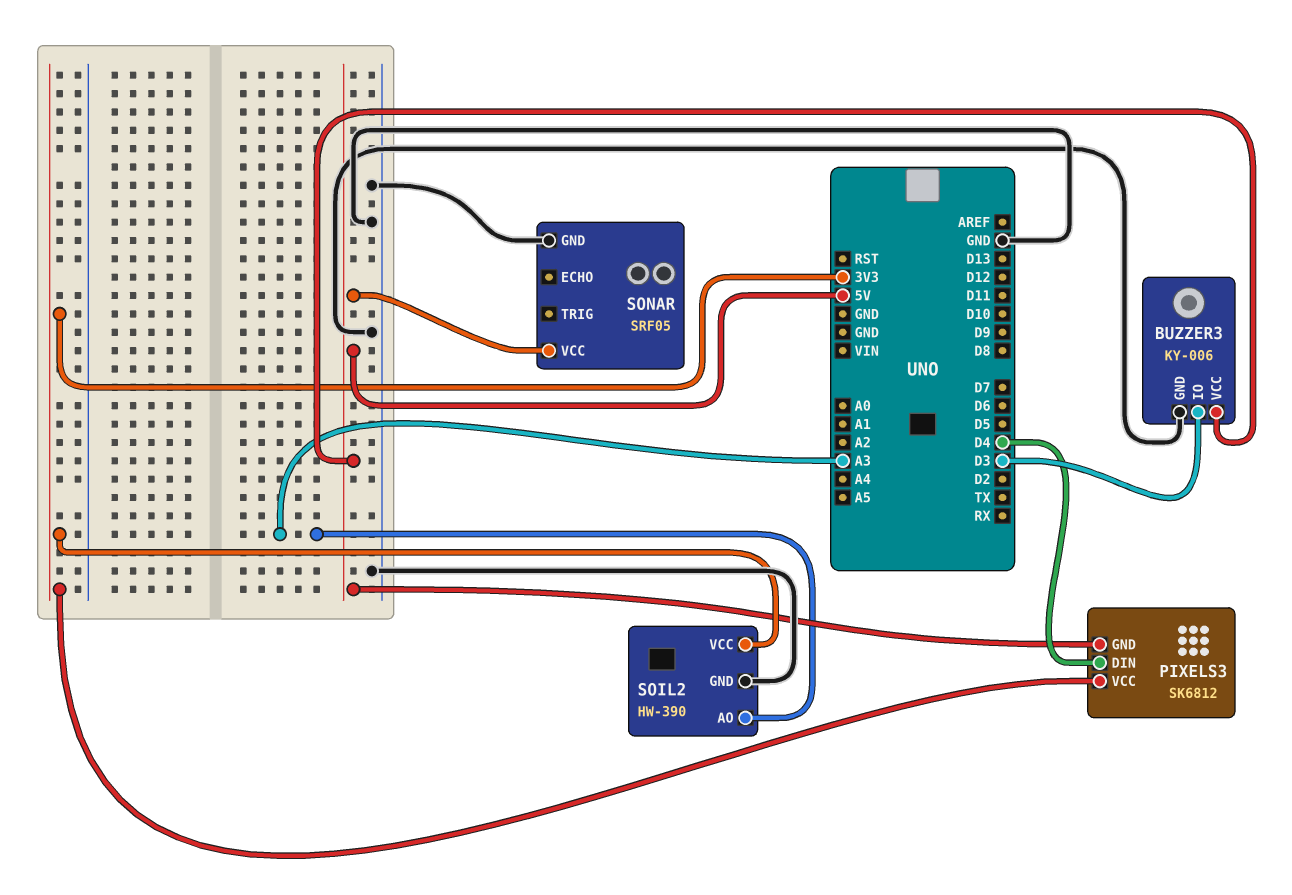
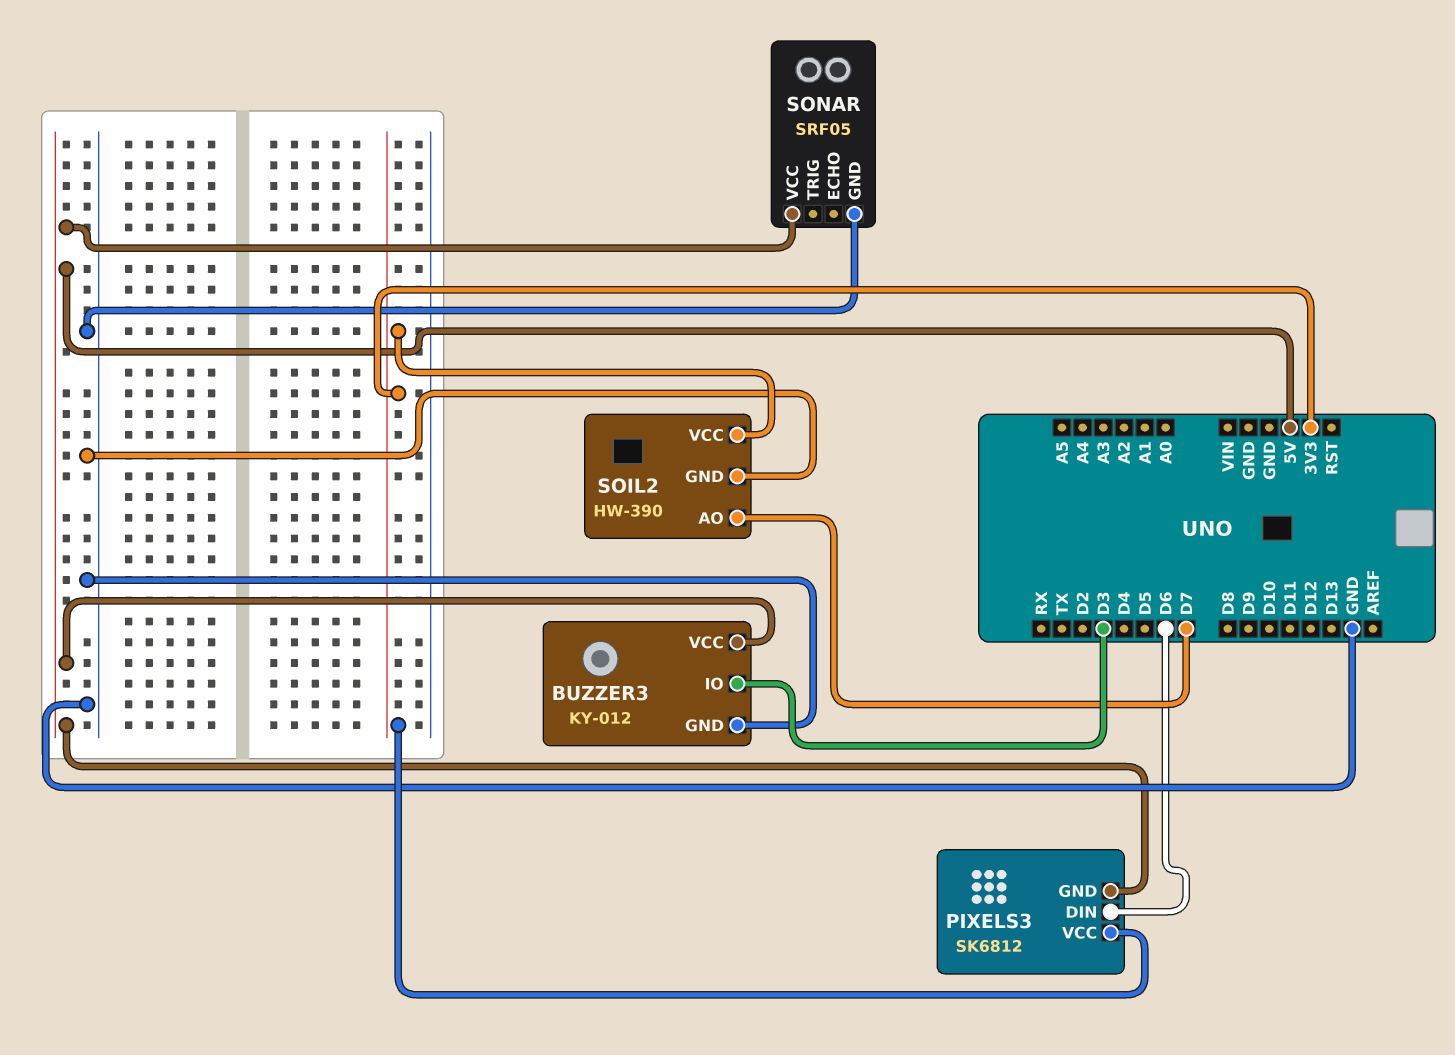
BUZZER3: KY-006 -> KY-012
PIXELS3 pin DIN: D4 -> D6
SOIL2 pin AO: A3 -> D7

